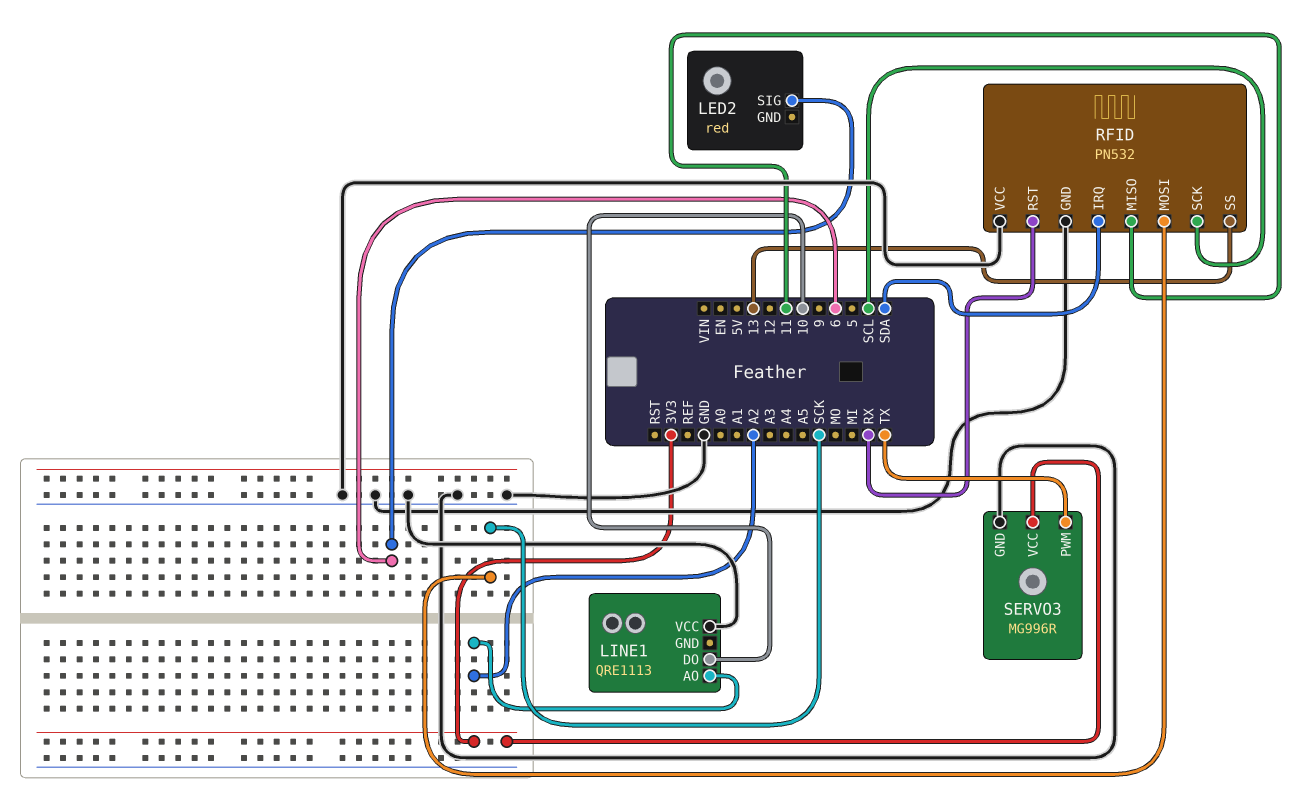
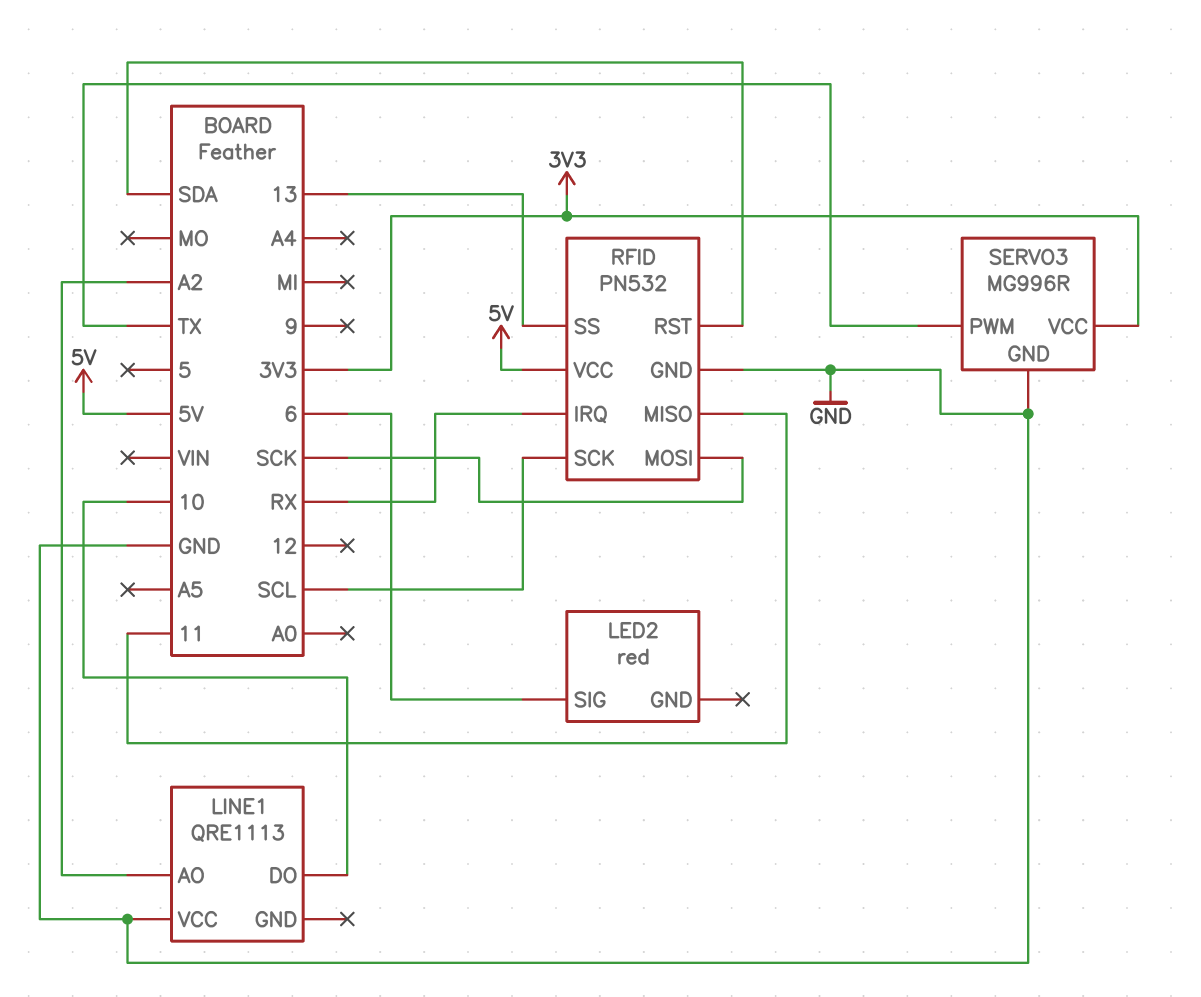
RFID pin IRQ: SDA -> RX
RFID pin RST: RX -> SDA
RFID pin VCC: GND -> 5V

